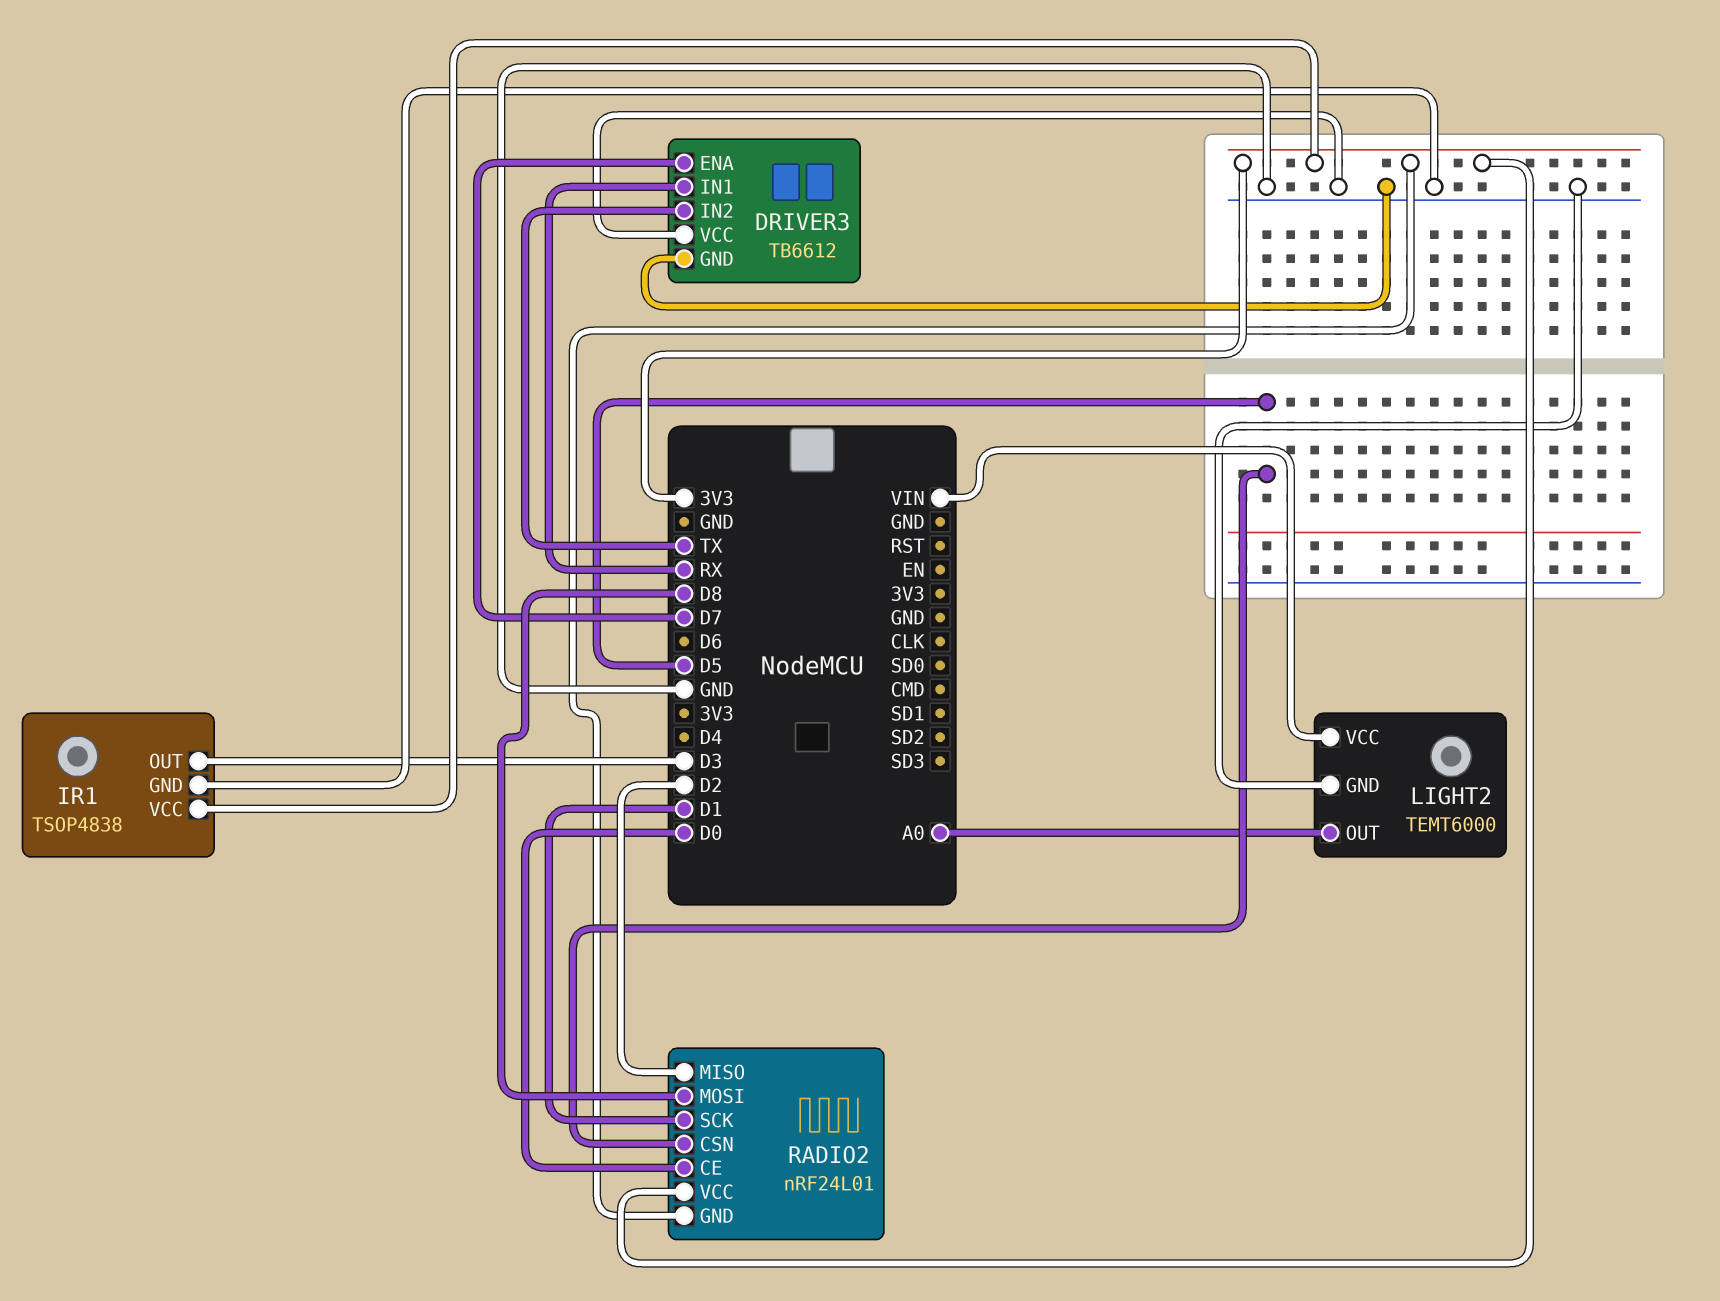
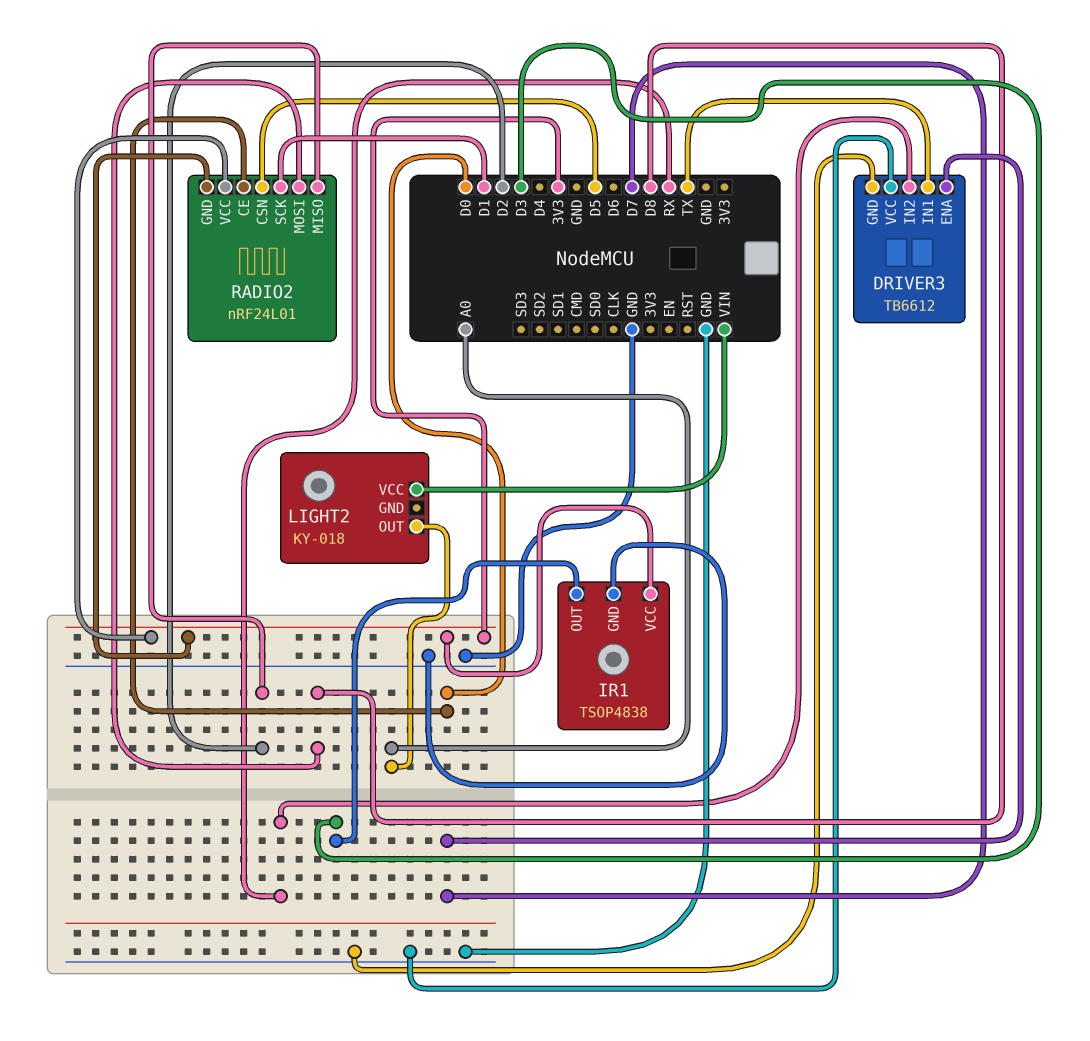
DRIVER3 pin IN1: RX -> TX
DRIVER3 pin IN2: TX -> RX
LIGHT2: TEMT6000 -> KY-018
LIGHT2 pin GND: GND -> none

